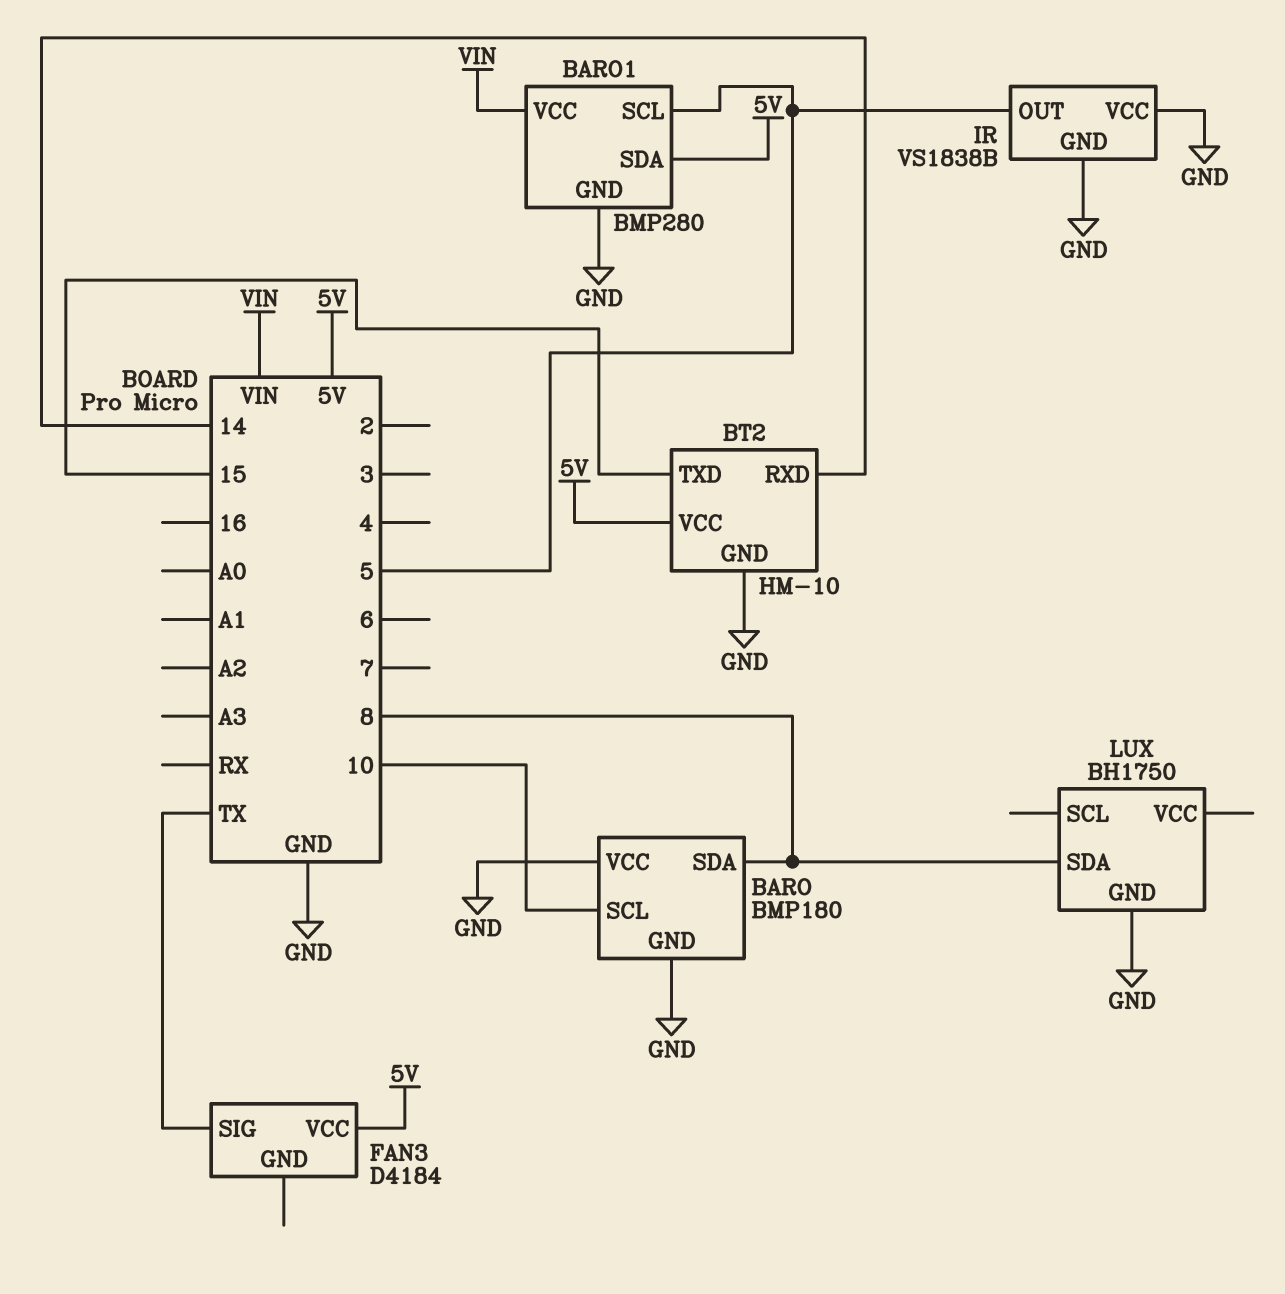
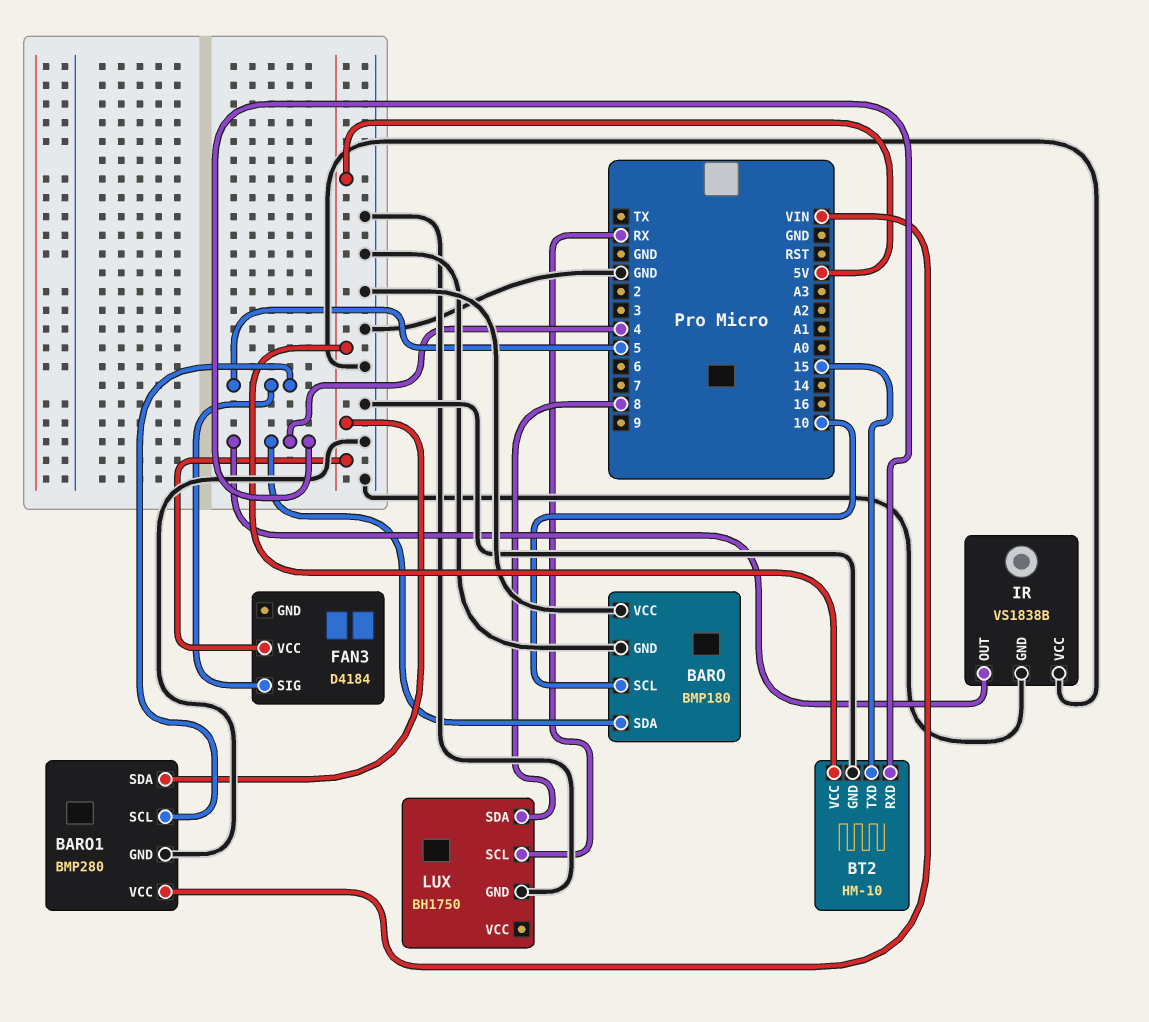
BARO pin SDA: 8 -> 4
BT2 pin RXD: 14 -> 4
FAN3 pin SIG: TX -> 5
IR pin OUT: 5 -> 4
LUX pin SCL: none -> RX

